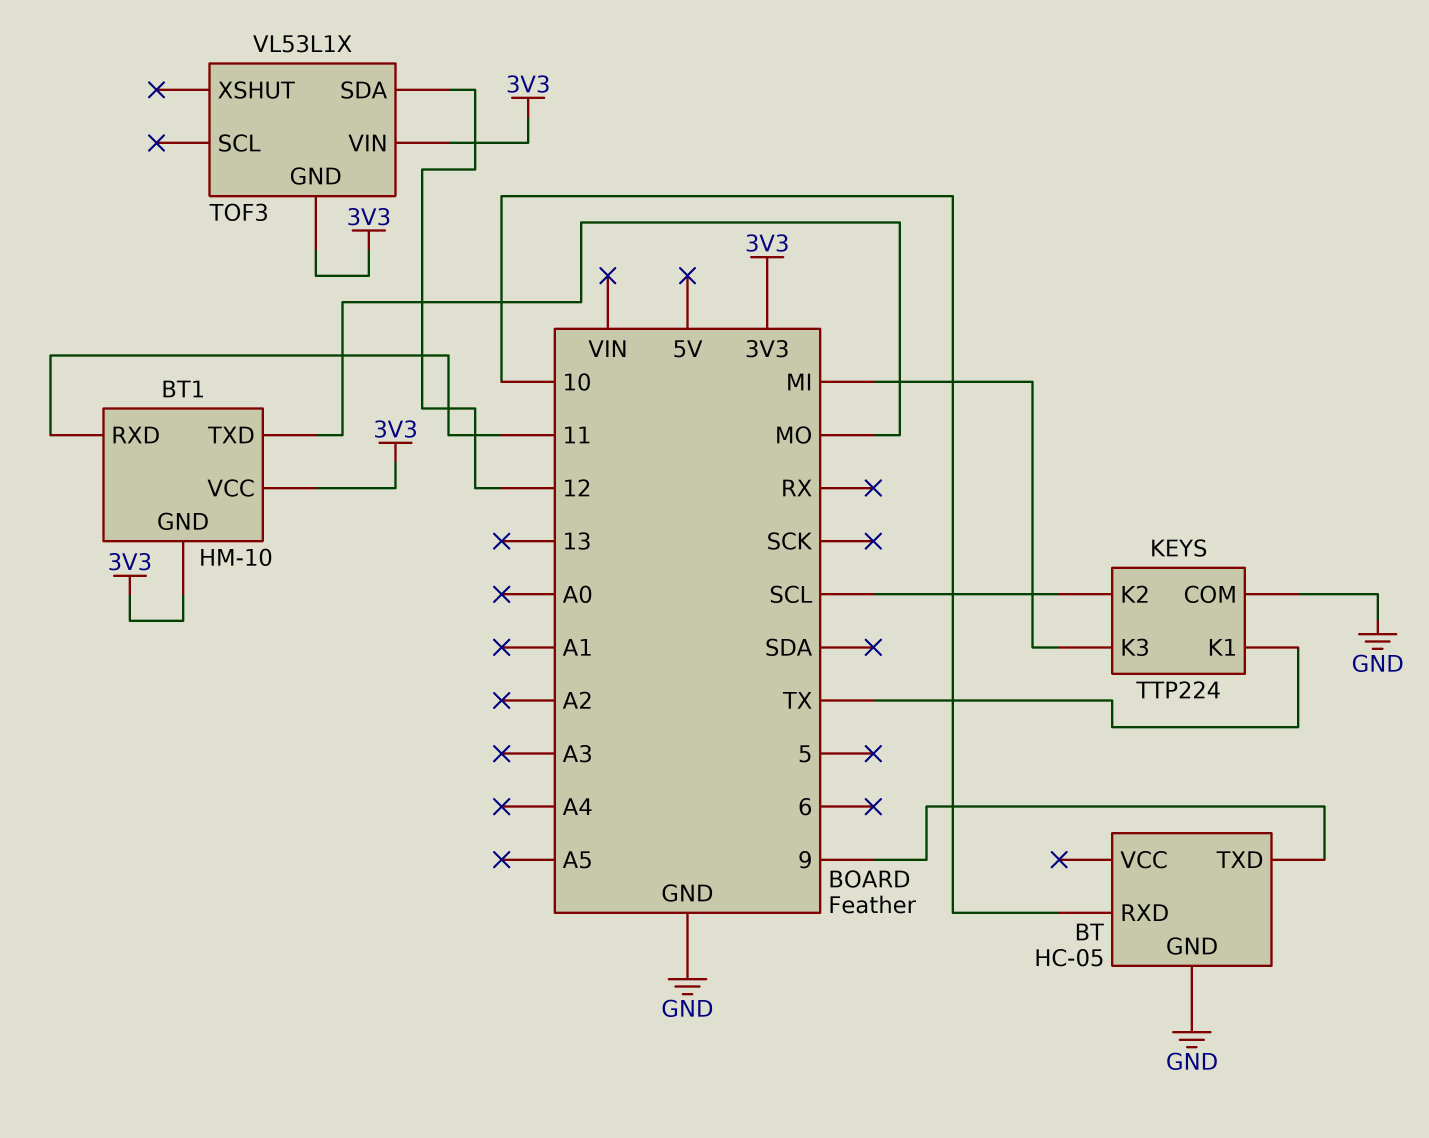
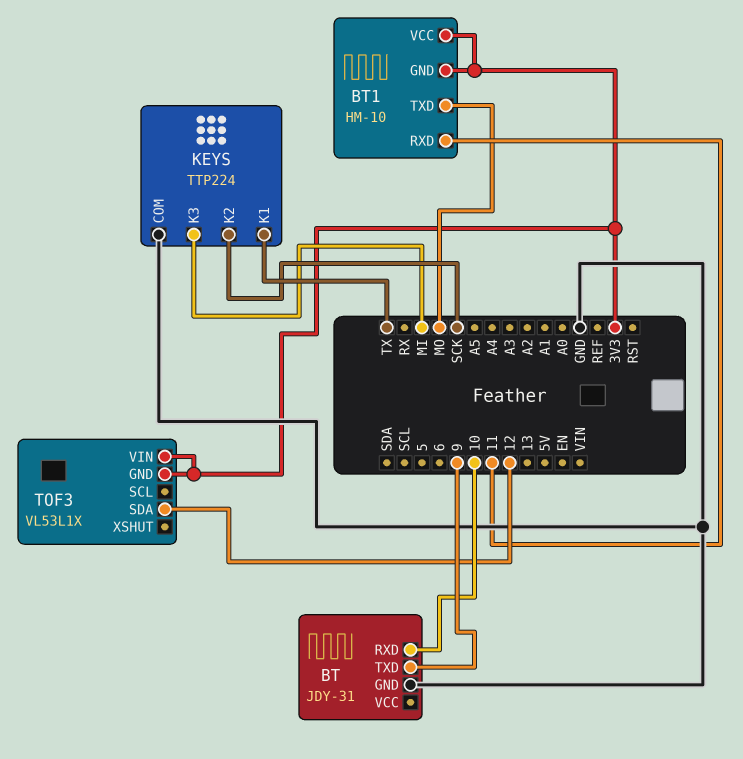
BT: HC-05 -> JDY-31
KEYS pin K2: SCL -> SCK

